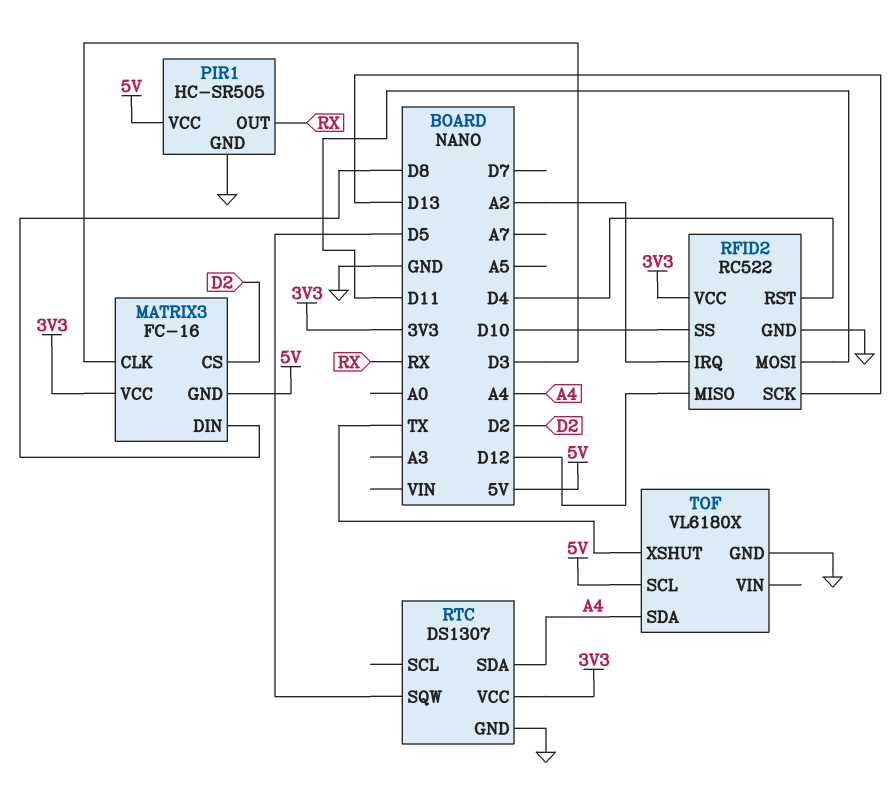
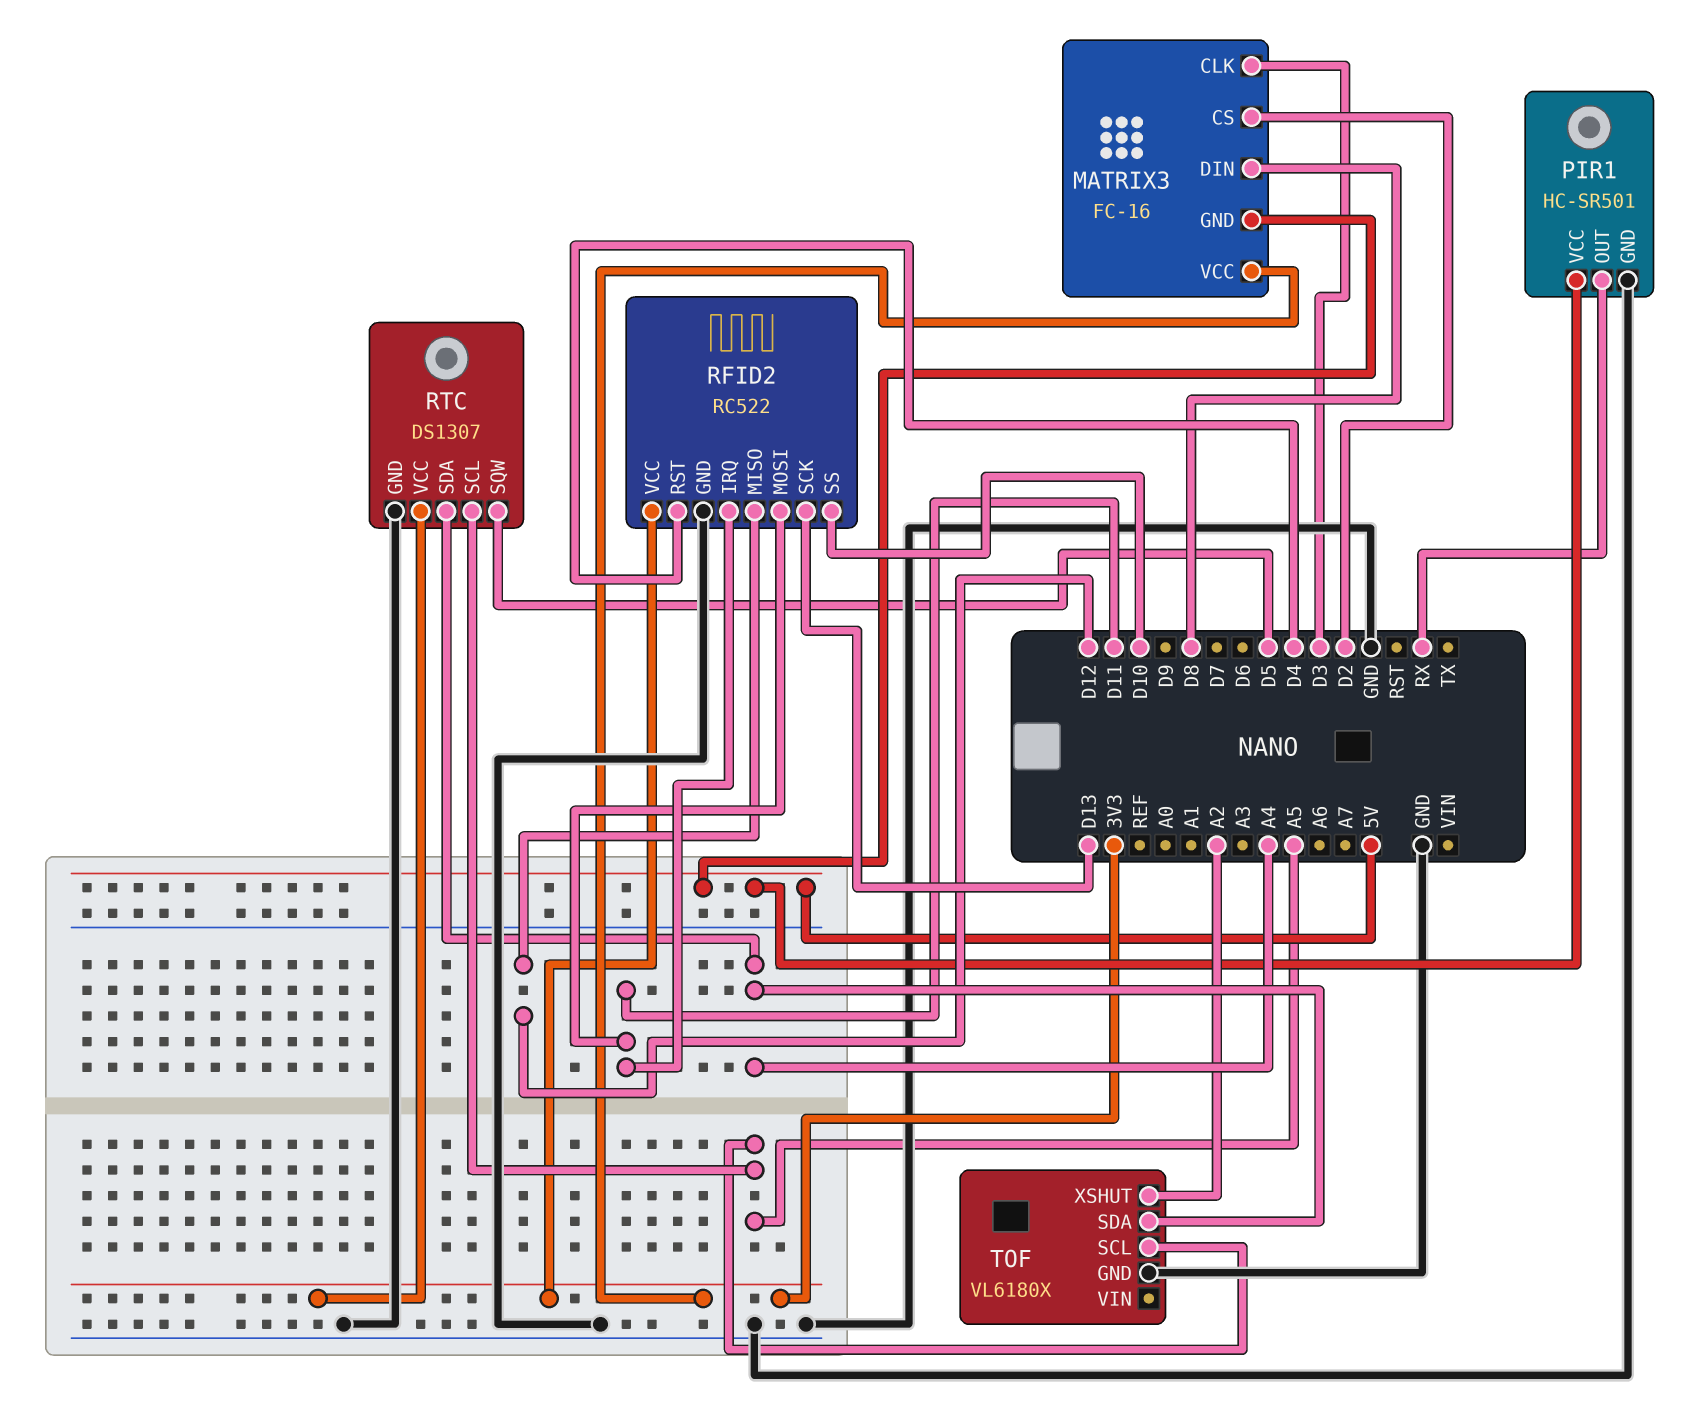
PIR1: HC-SR505 -> HC-SR501
RFID2 pin IRQ: A2 -> D11
RTC pin SCL: none -> A5
TOF pin SCL: 5V -> A5
TOF pin XSHUT: TX -> A2

